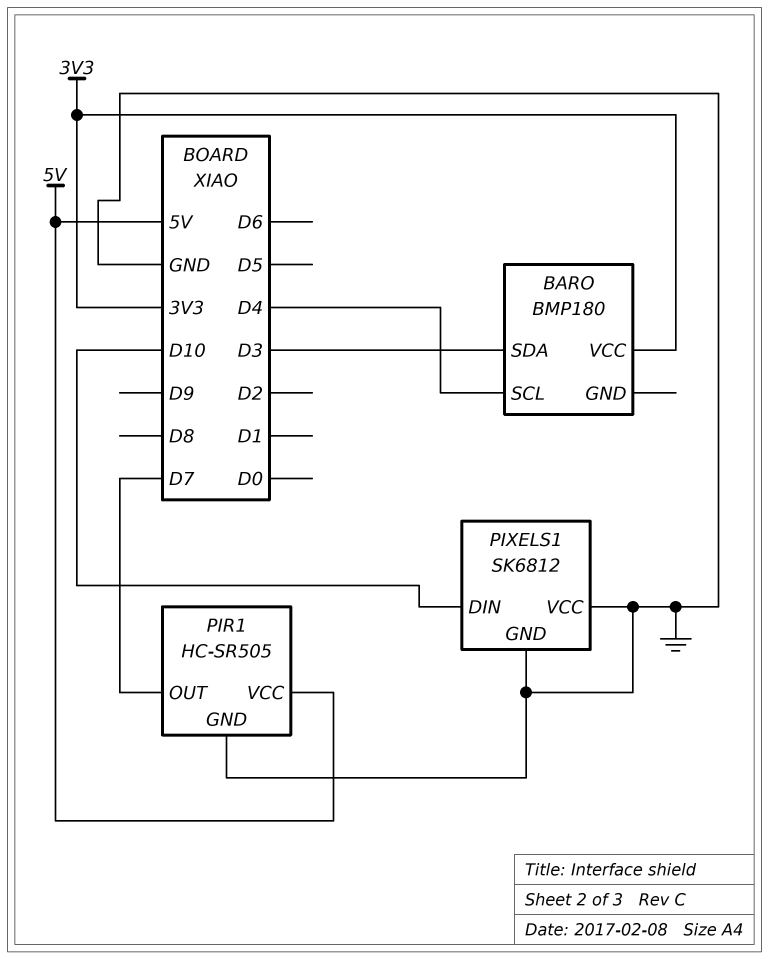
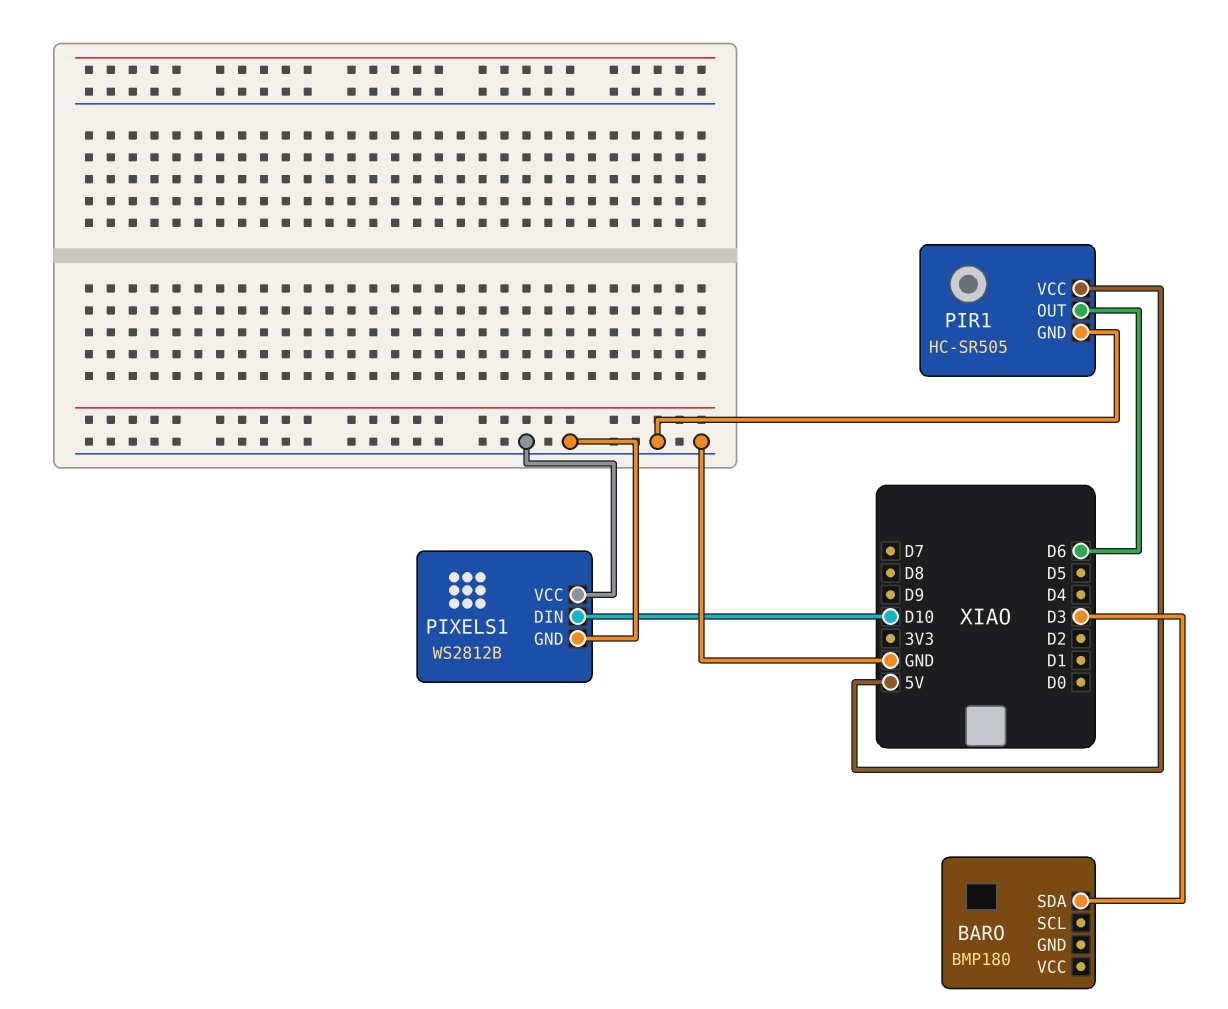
BARO pin SCL: D4 -> none
BARO pin VCC: 3V3 -> none
PIR1 pin OUT: D7 -> D6
PIXELS1: SK6812 -> WS2812B

